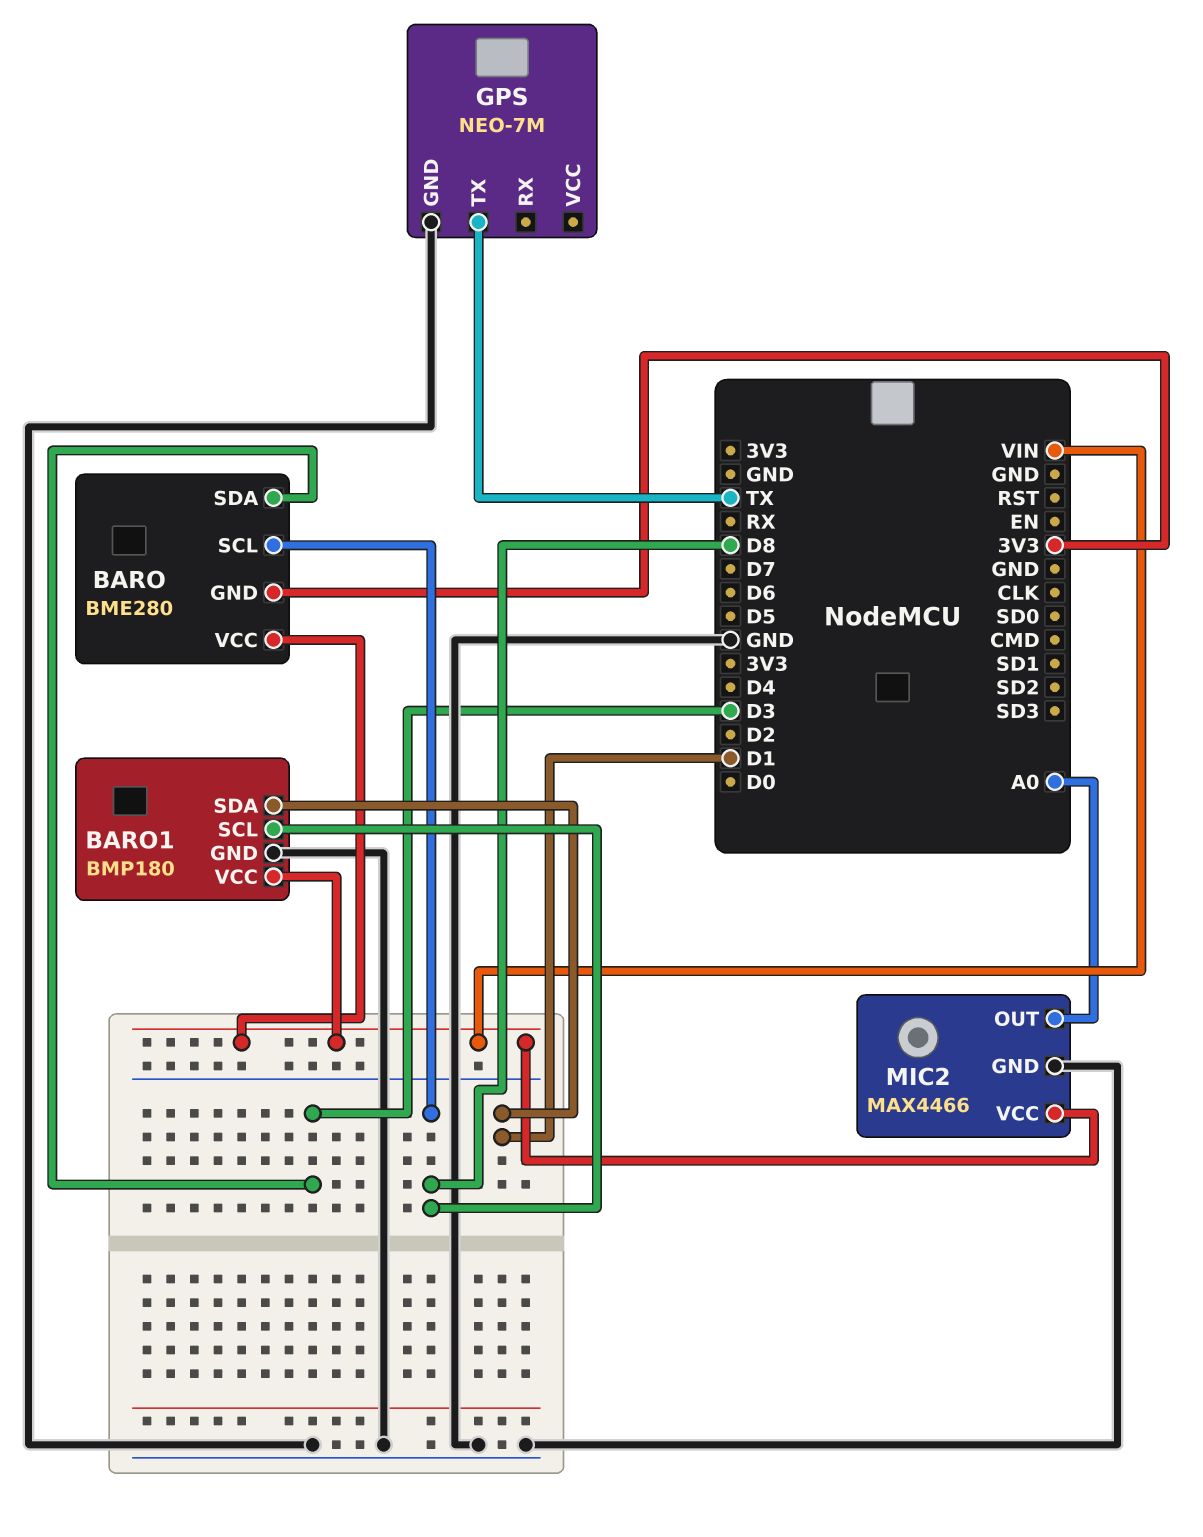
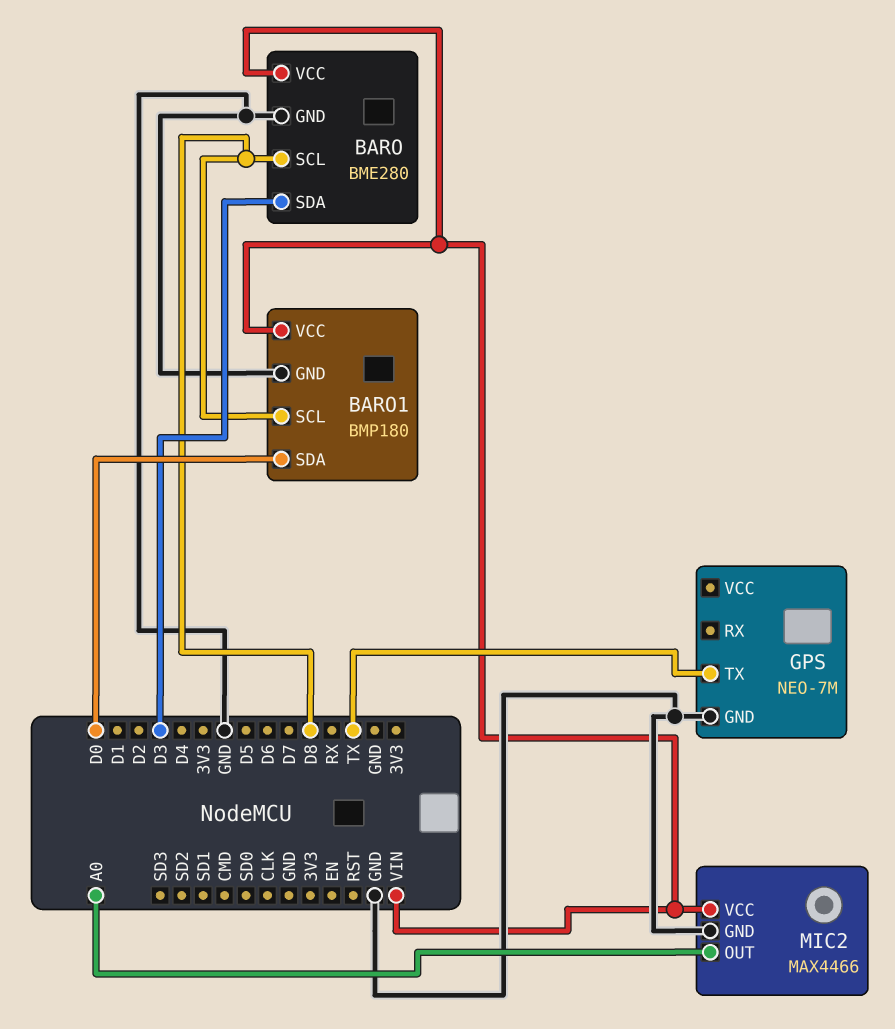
BARO pin GND: 3V3 -> GND
BARO1 pin SDA: D1 -> D0

